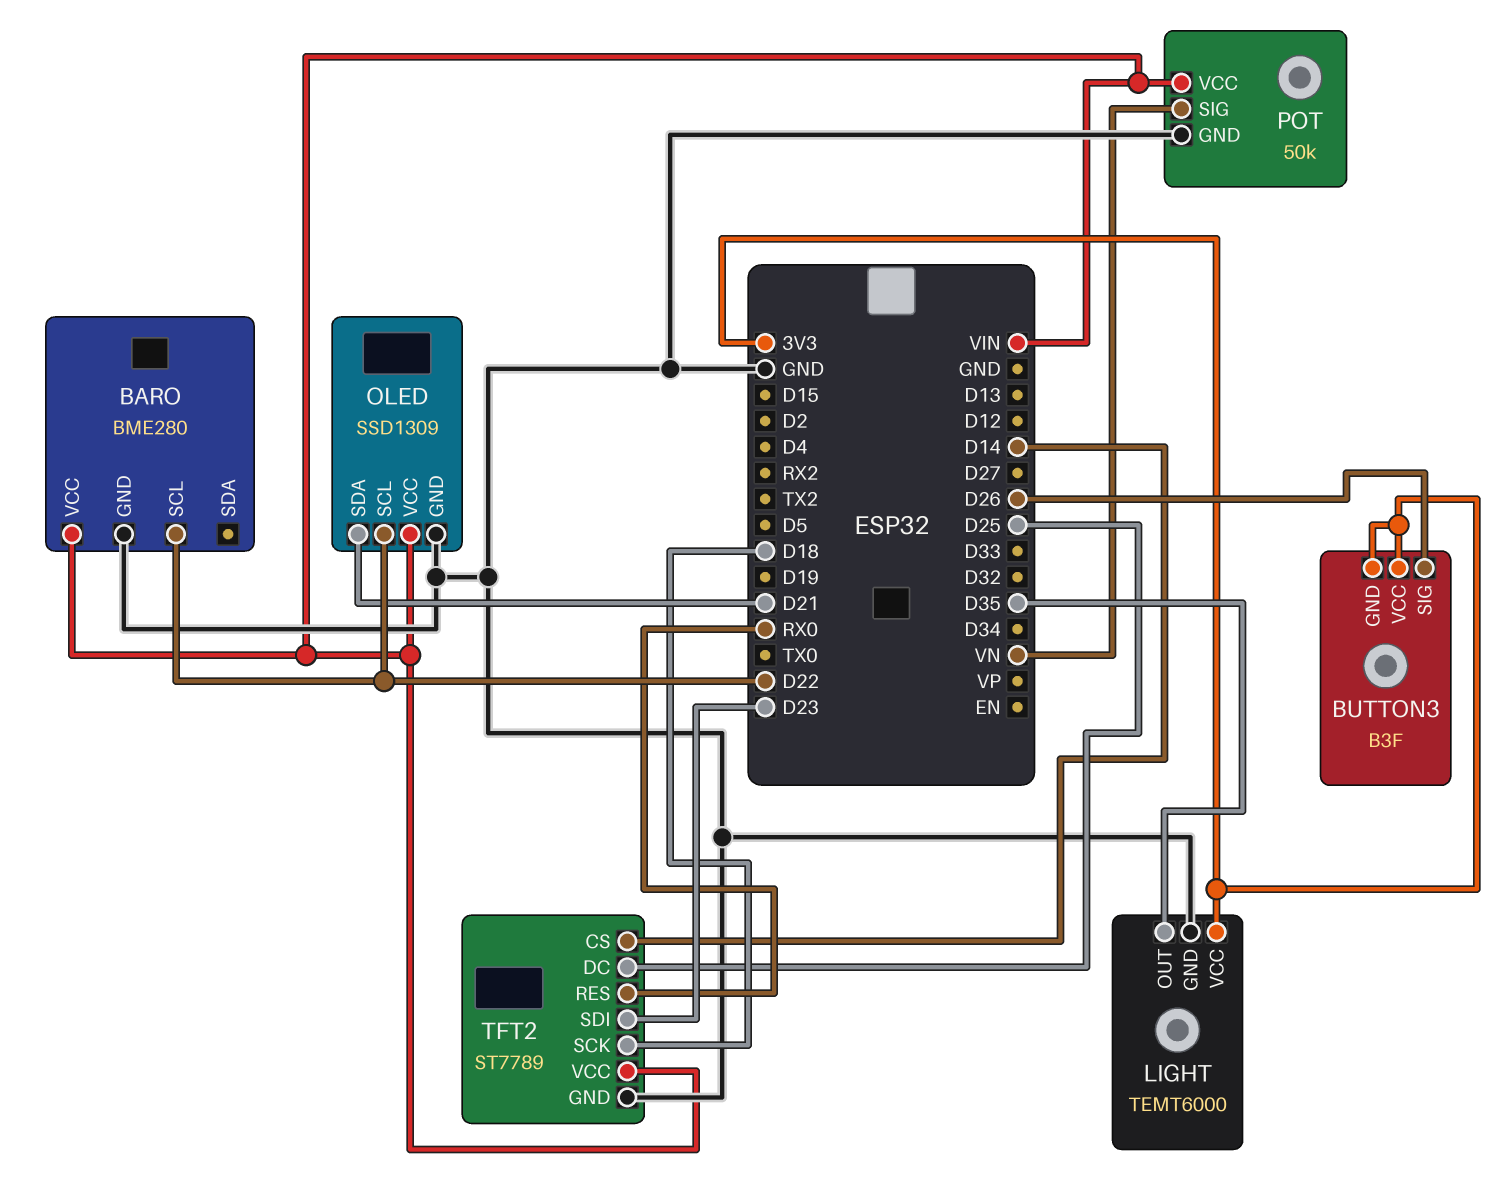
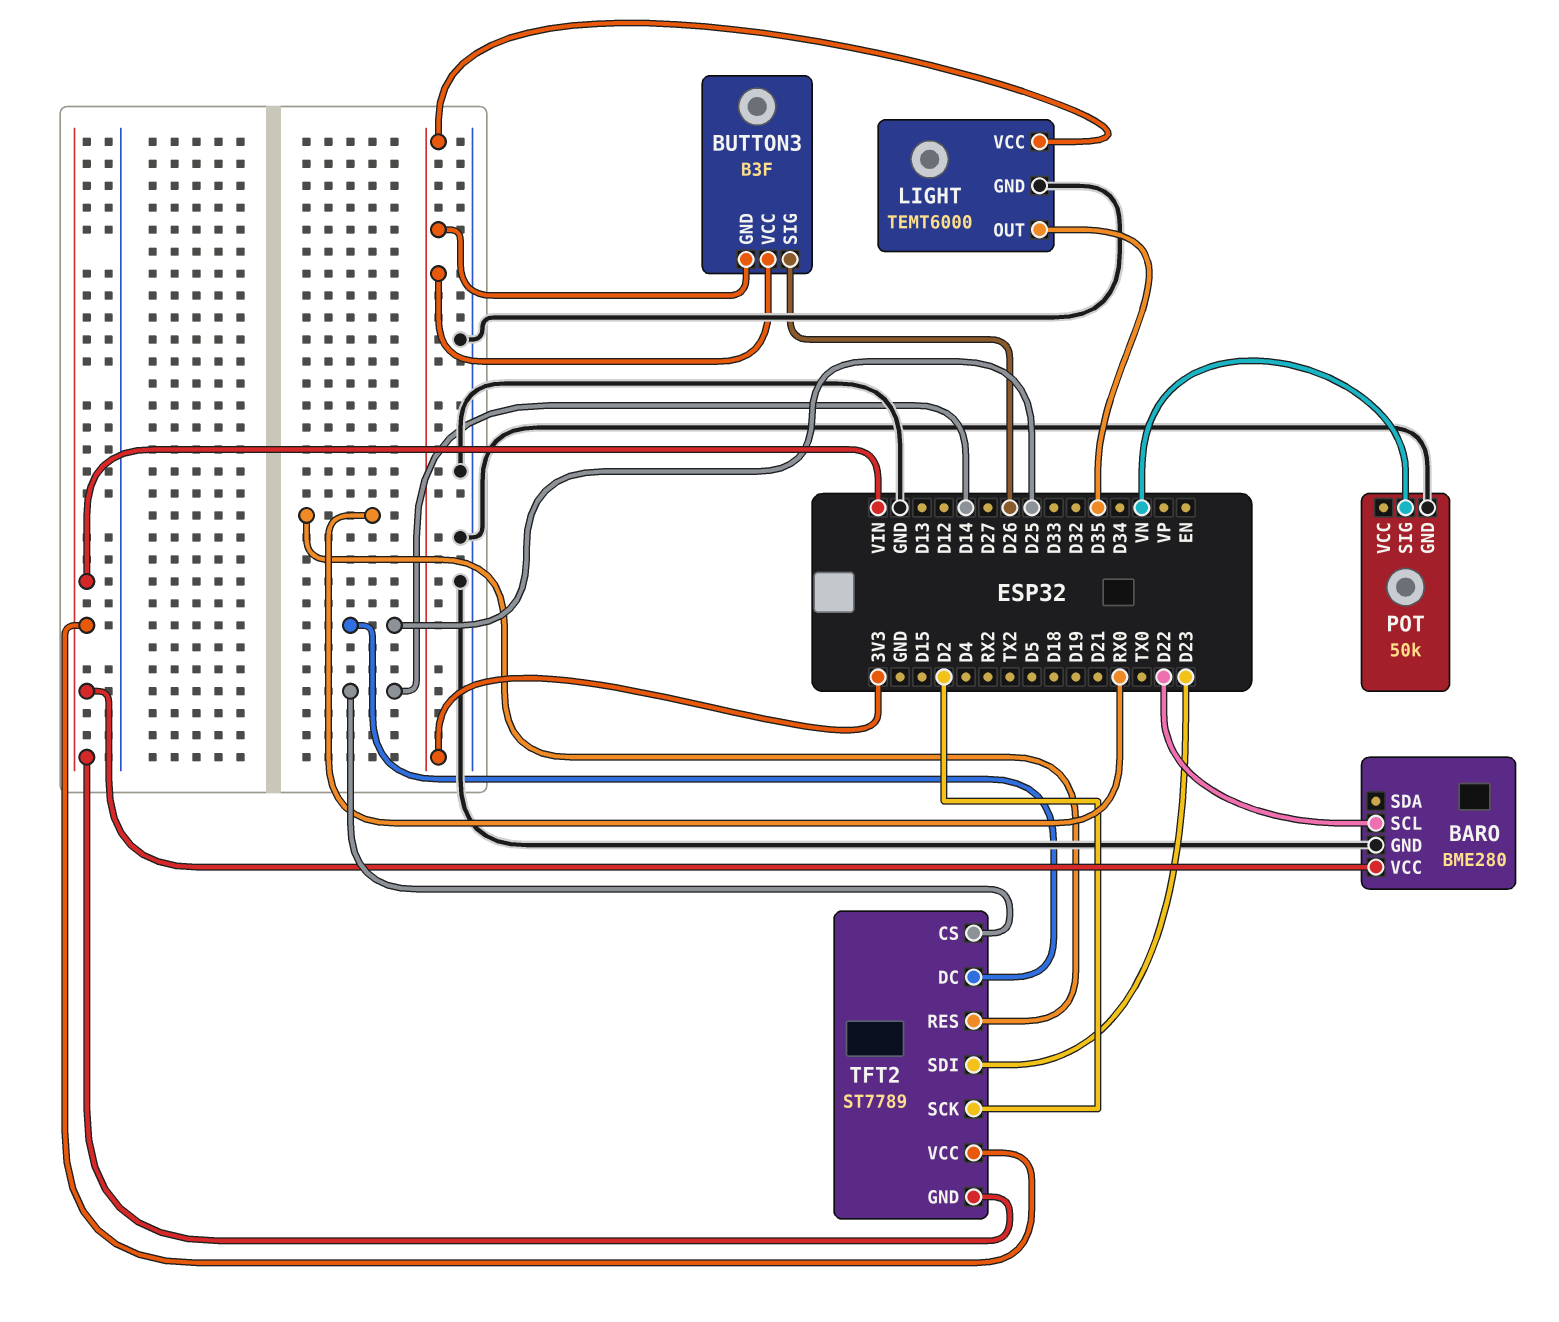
OLED: SSD1309 -> none
OLED pin GND: GND -> none
OLED pin SCL: D22 -> none
OLED pin SDA: D21 -> none
OLED pin VCC: VIN -> none
POT pin VCC: VIN -> none
TFT2 pin GND: GND -> VIN
TFT2 pin SCK: D18 -> D2

